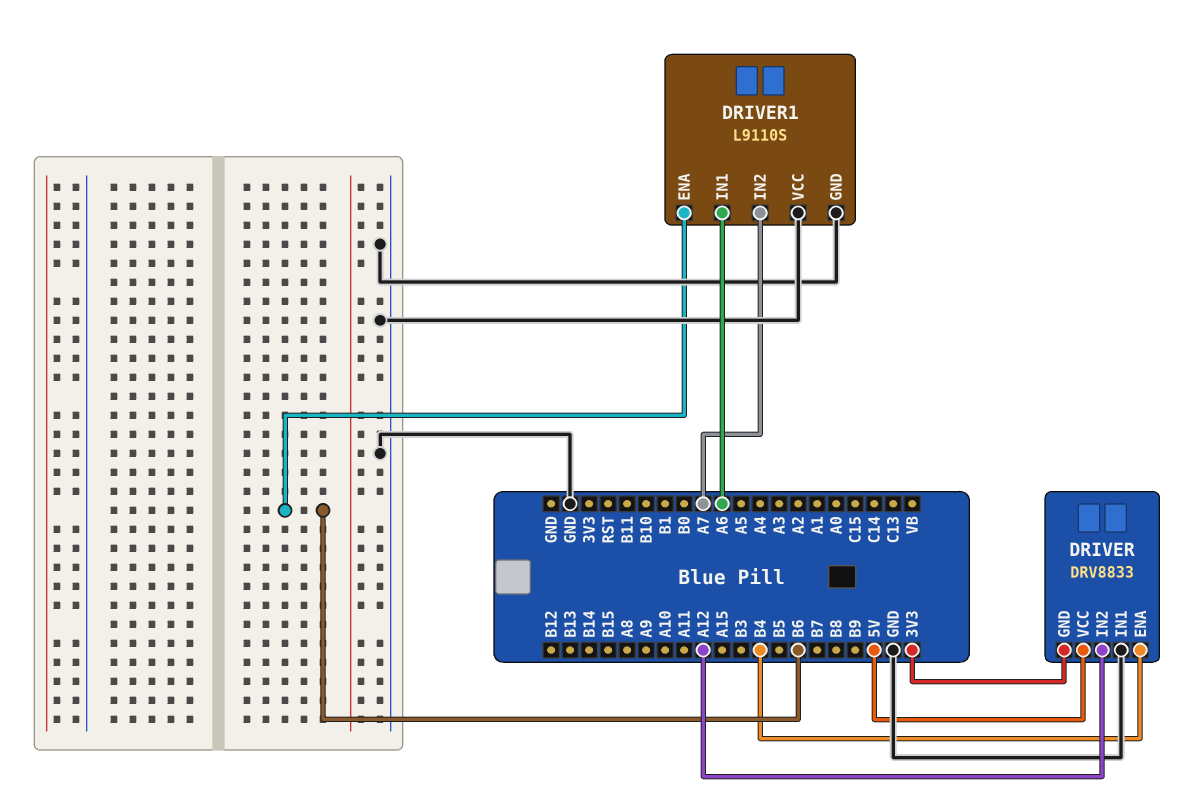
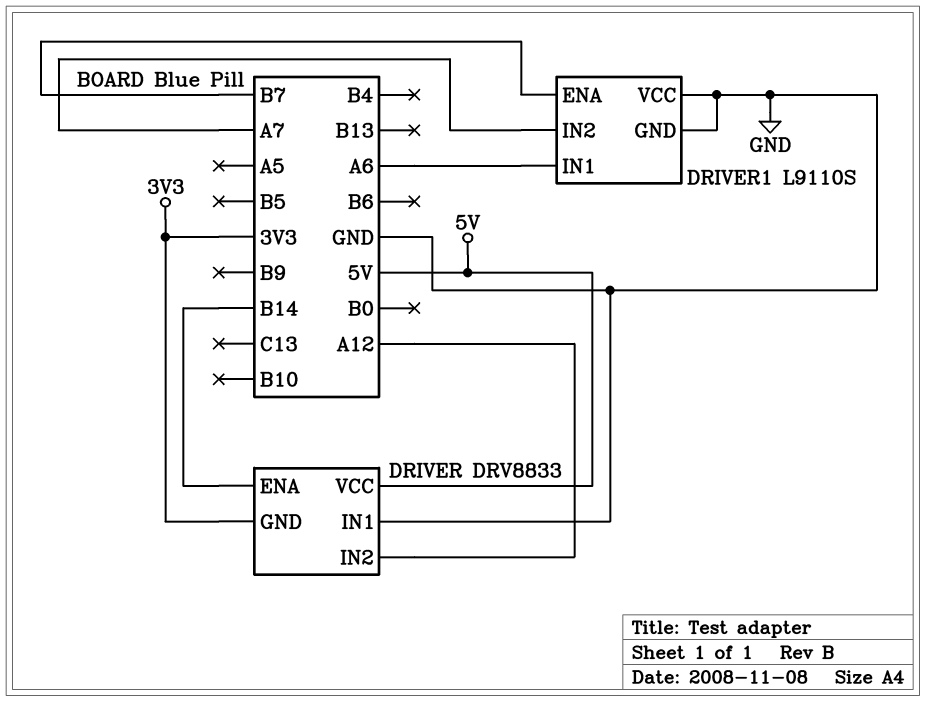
DRIVER pin ENA: B4 -> B14
DRIVER1 pin ENA: B6 -> B7

